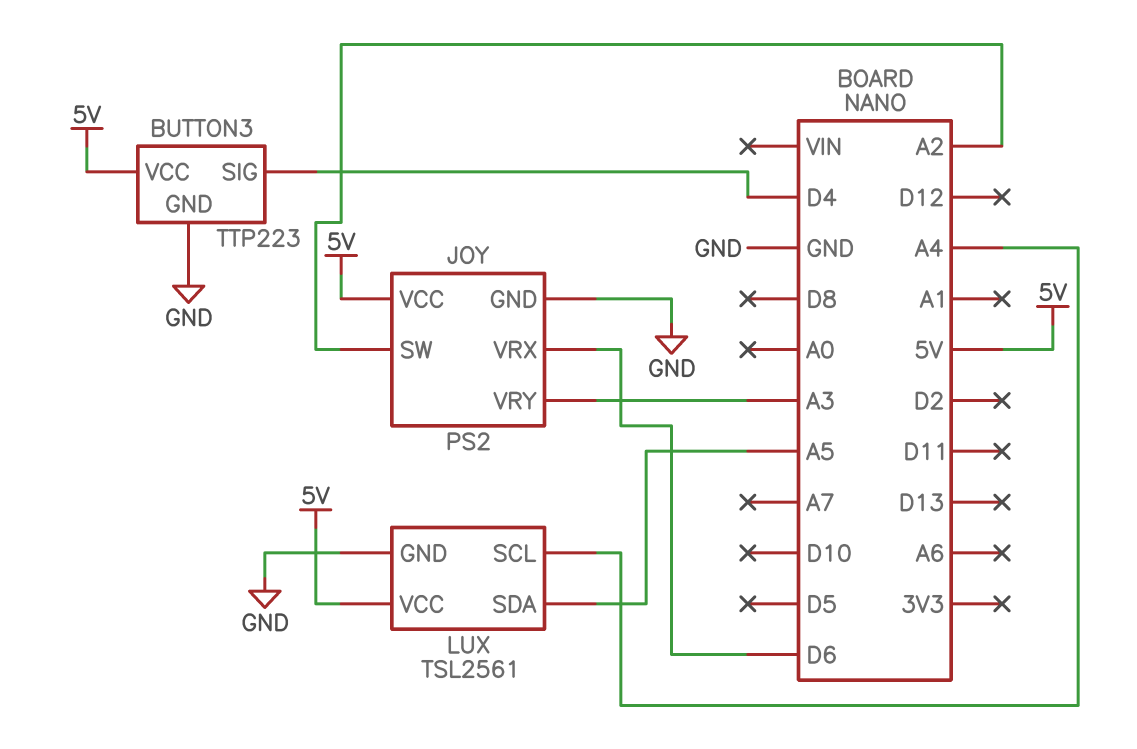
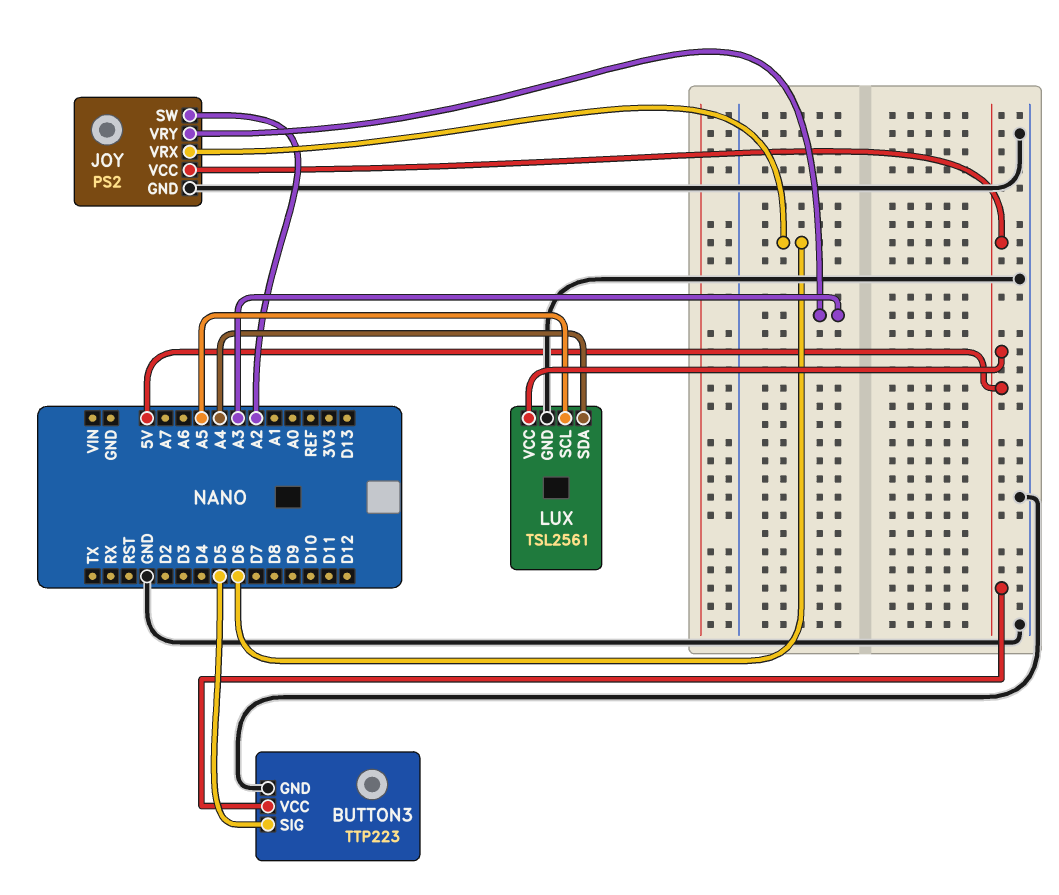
BUTTON3 pin SIG: D4 -> D5
LUX pin SCL: A4 -> A5
LUX pin SDA: A5 -> A4

